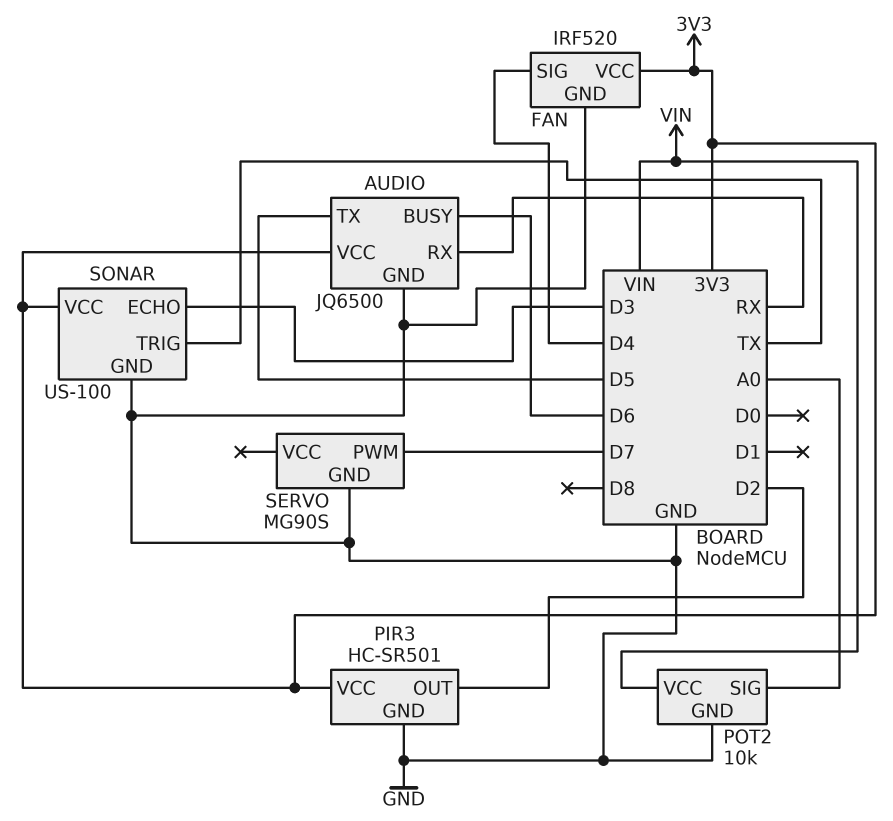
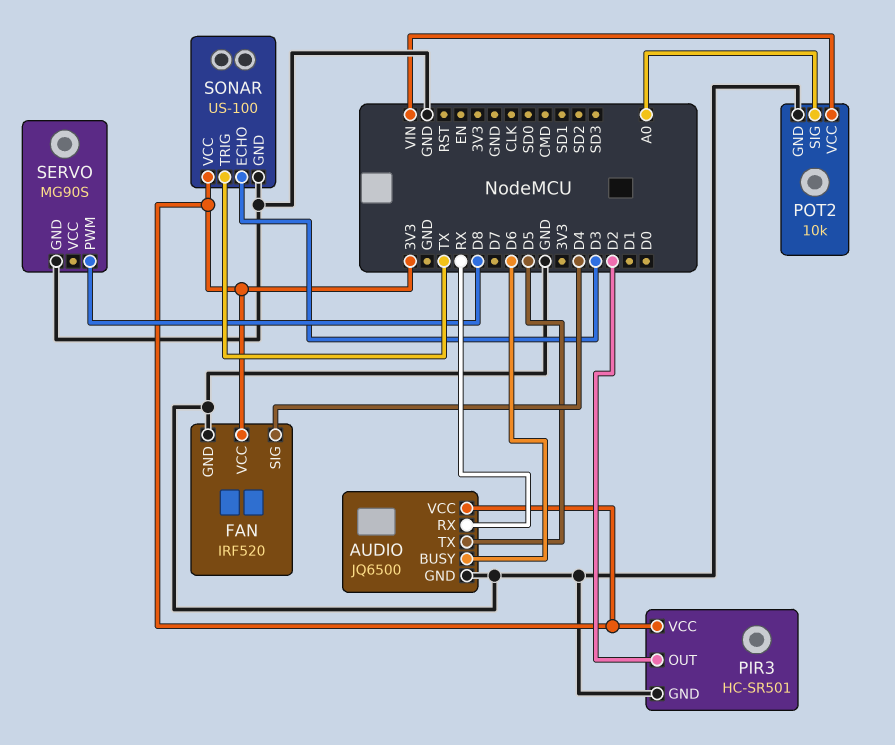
SERVO pin PWM: D7 -> D8

